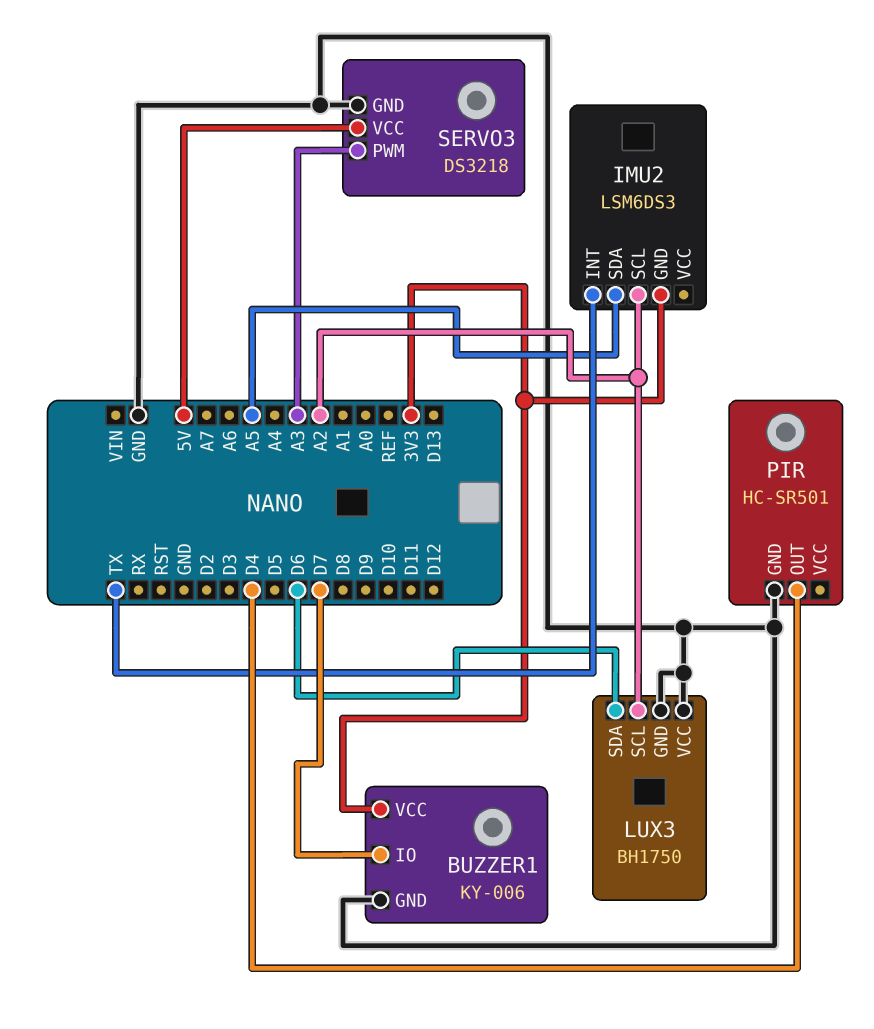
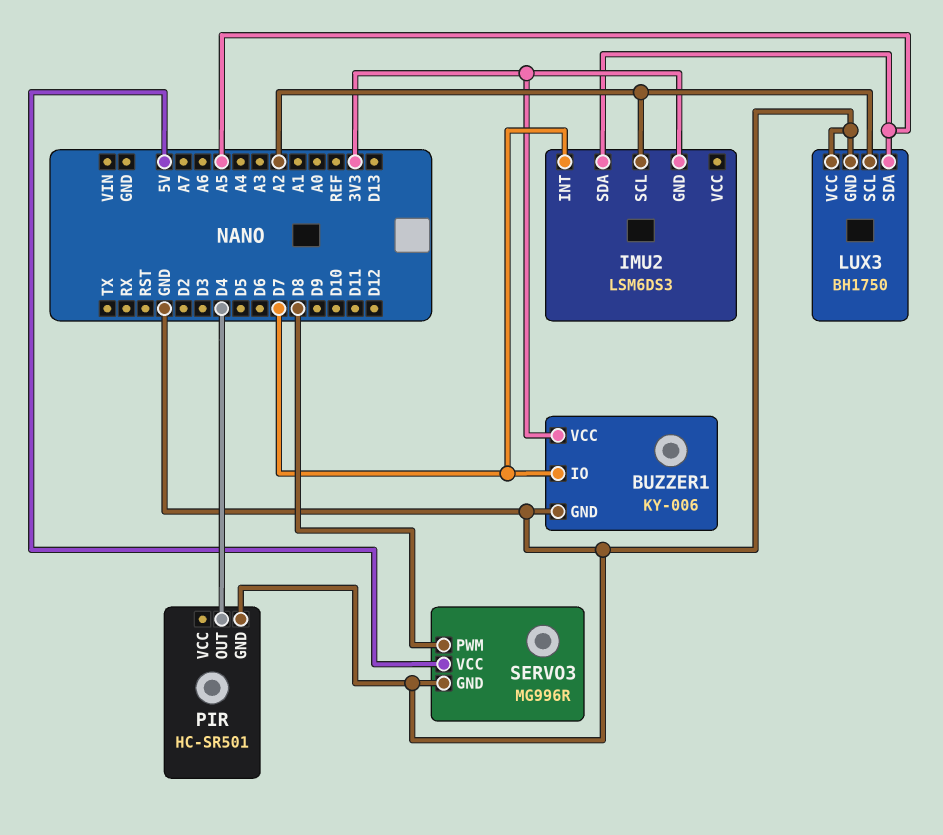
IMU2 pin INT: TX -> D7
LUX3 pin SDA: D6 -> A5
SERVO3: DS3218 -> MG996R
SERVO3 pin PWM: A3 -> D8

